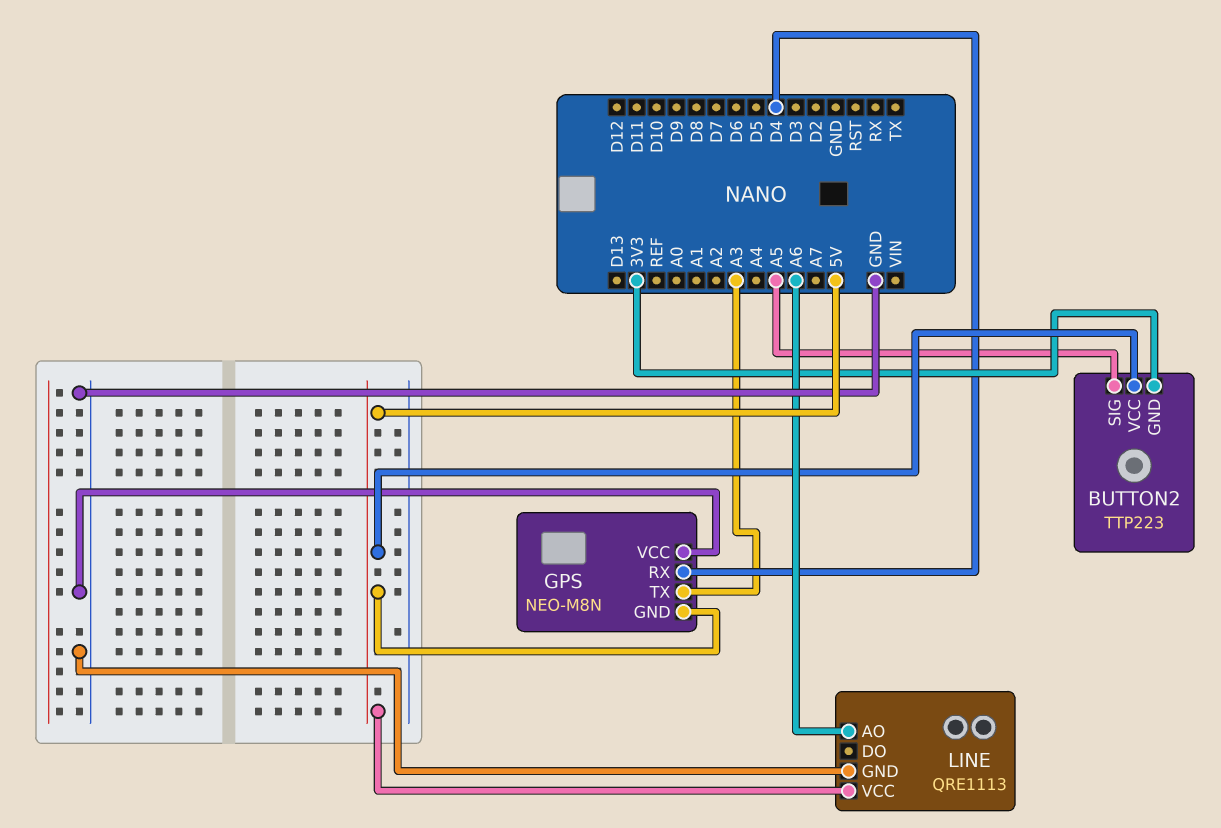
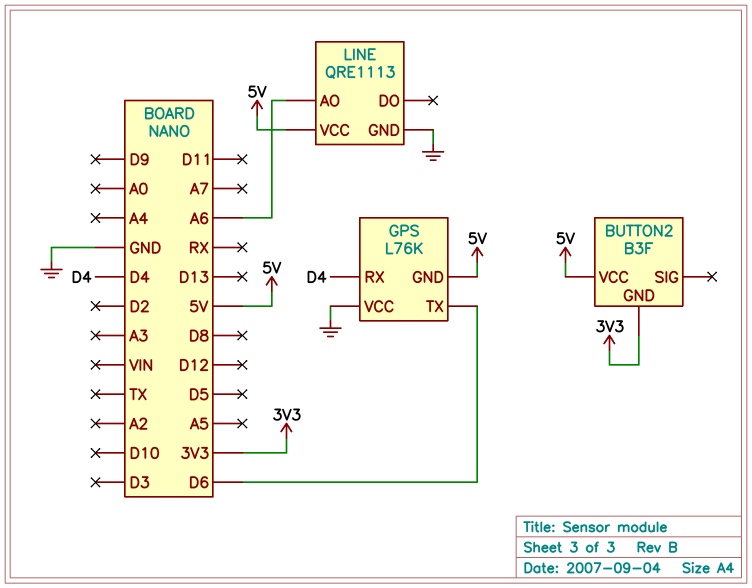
BUTTON2: TTP223 -> B3F
BUTTON2 pin SIG: A5 -> none
GPS: NEO-M8N -> L76K
GPS pin TX: A3 -> D6

